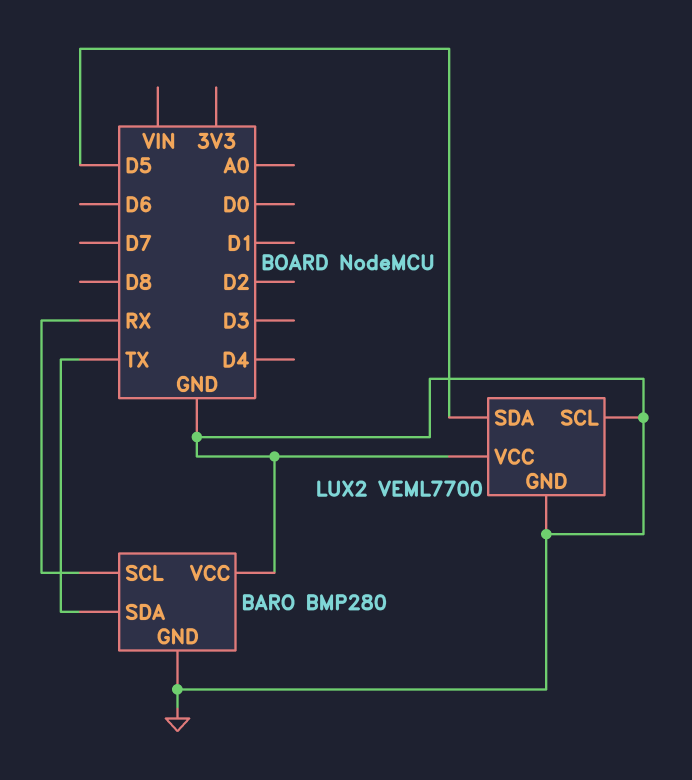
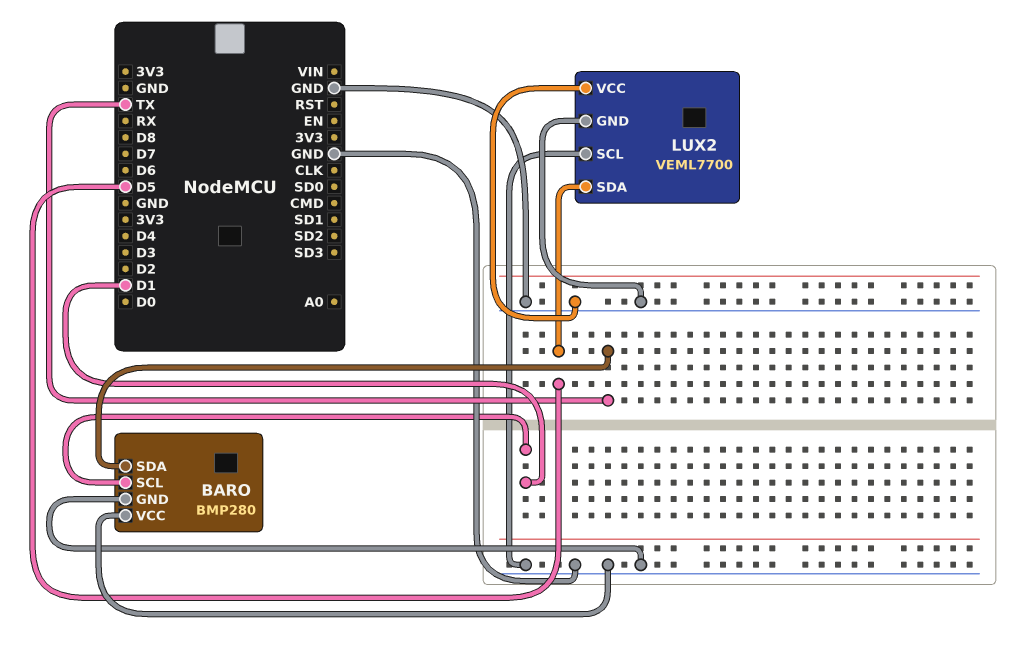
BARO pin SCL: RX -> D1

